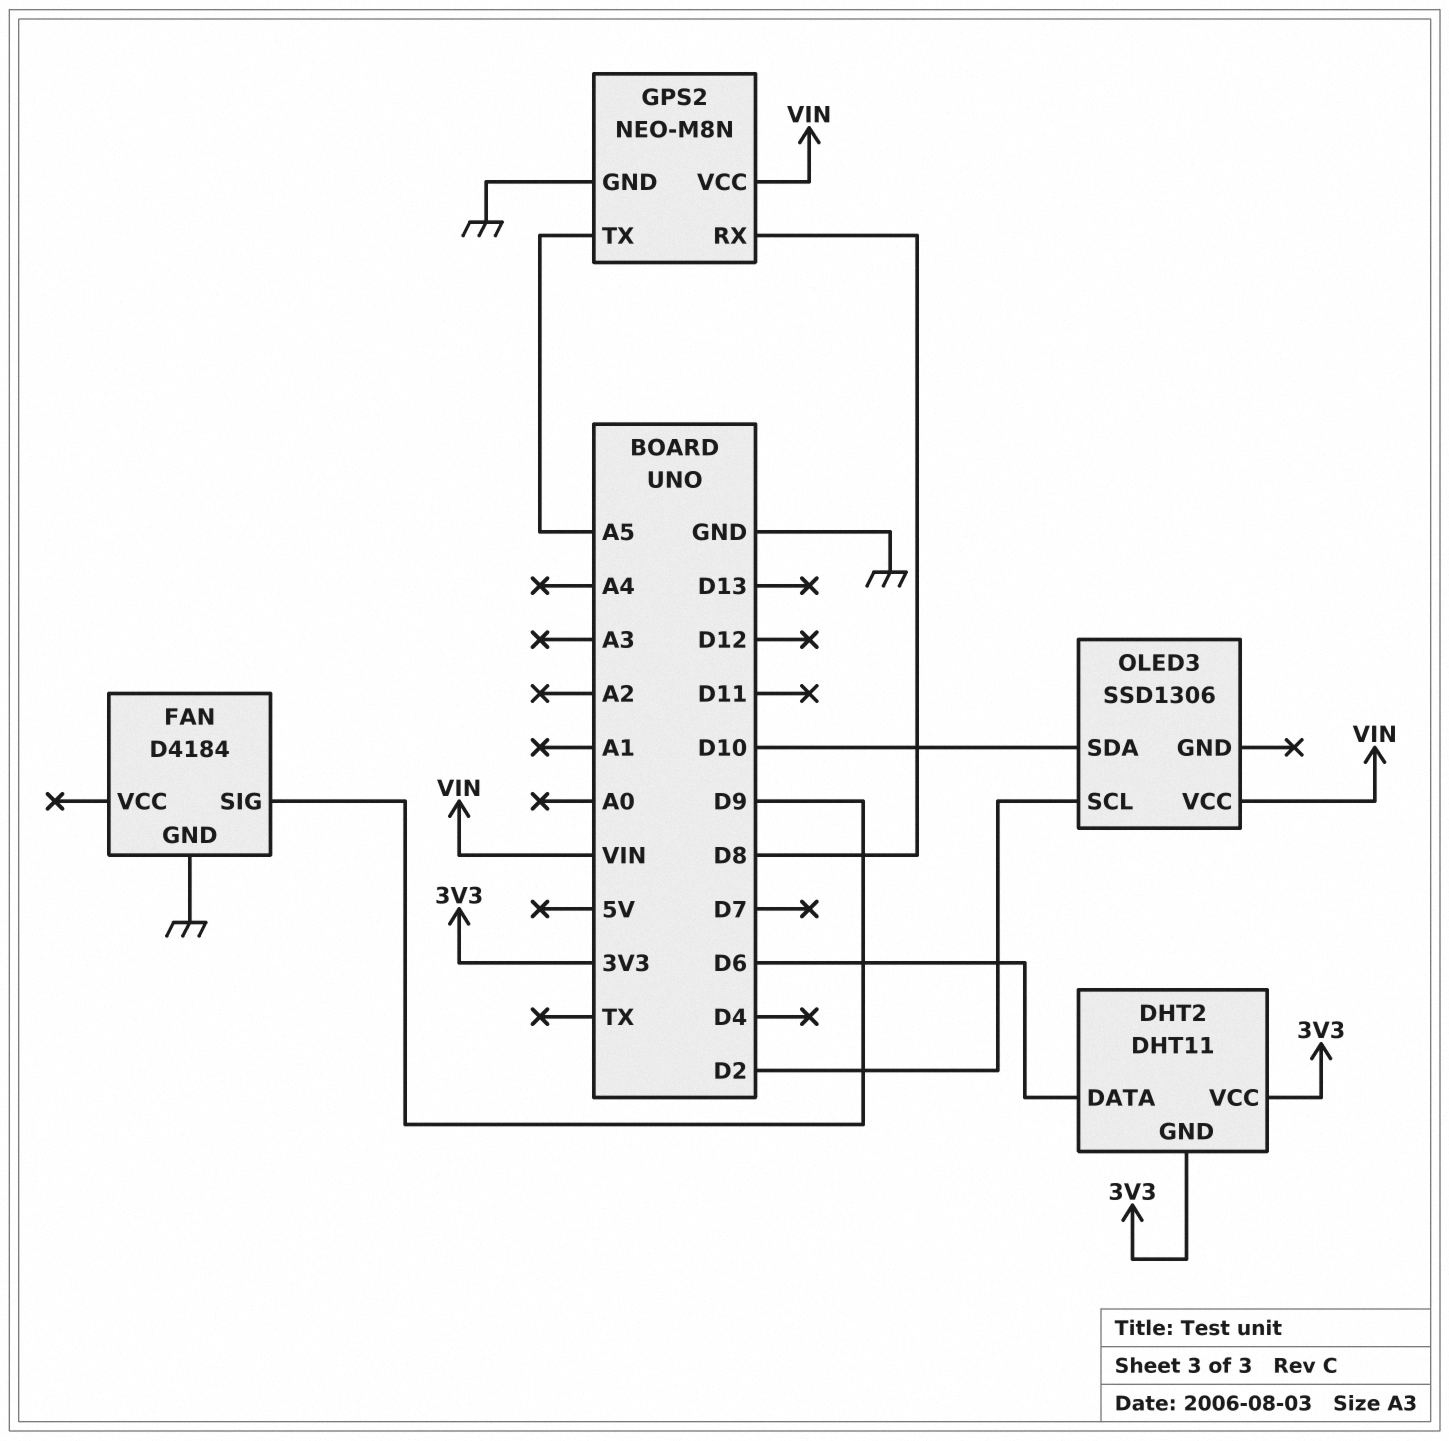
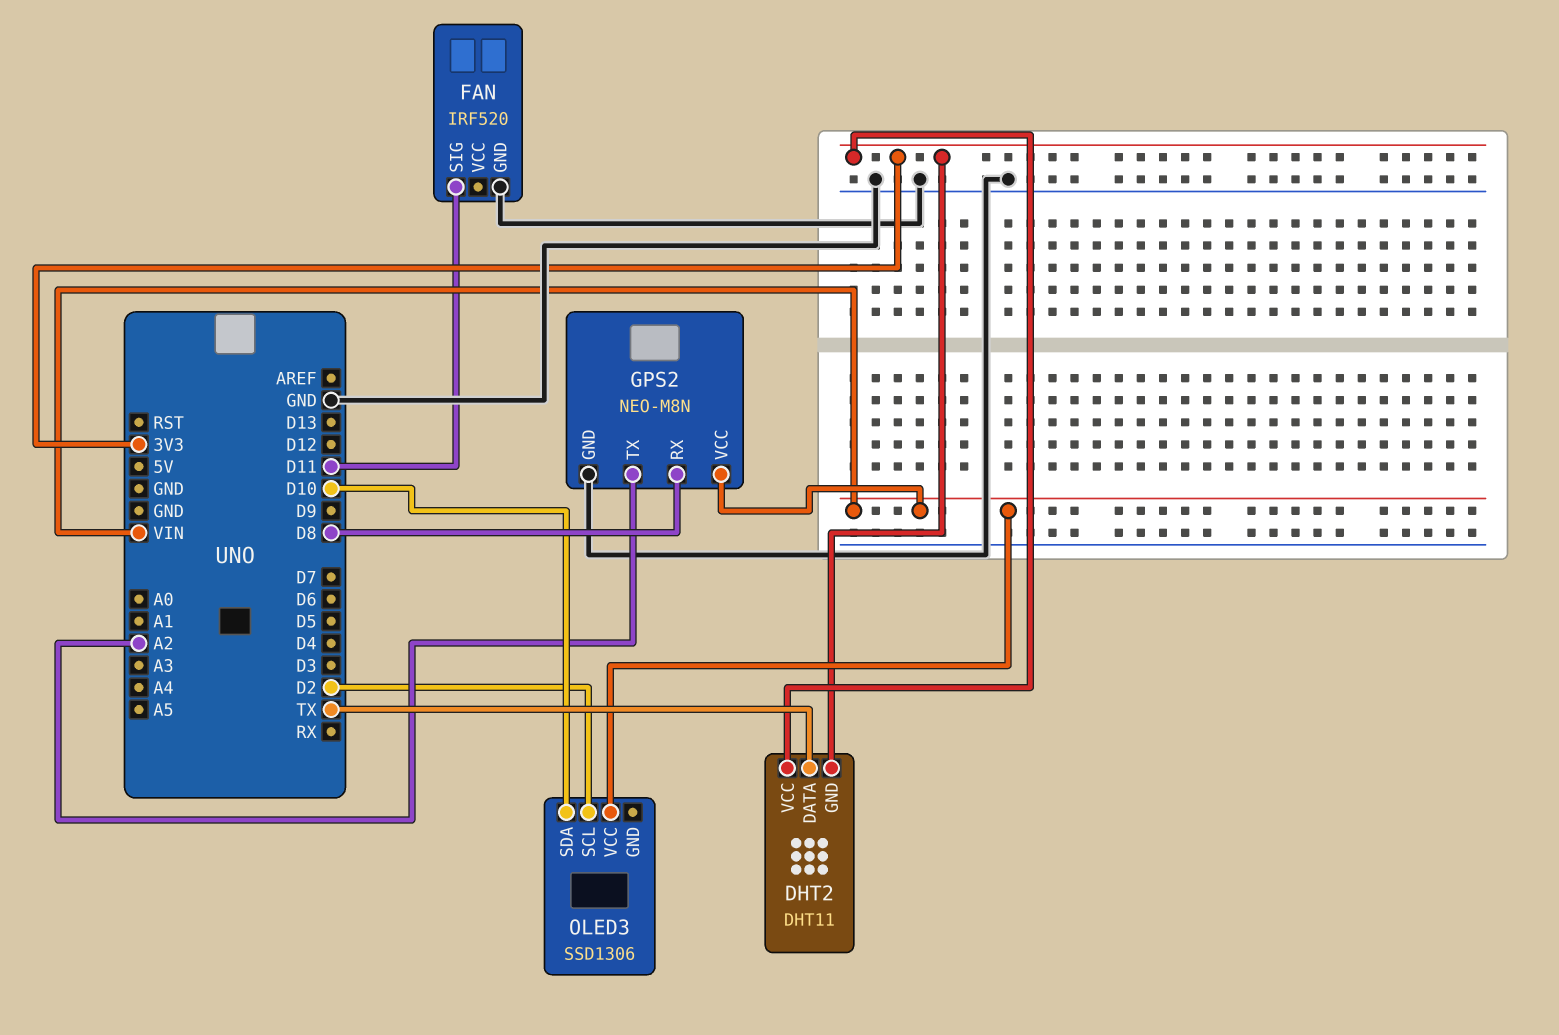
DHT2 pin DATA: D6 -> TX
FAN: D4184 -> IRF520
FAN pin SIG: D9 -> D11
GPS2 pin TX: A5 -> A2

